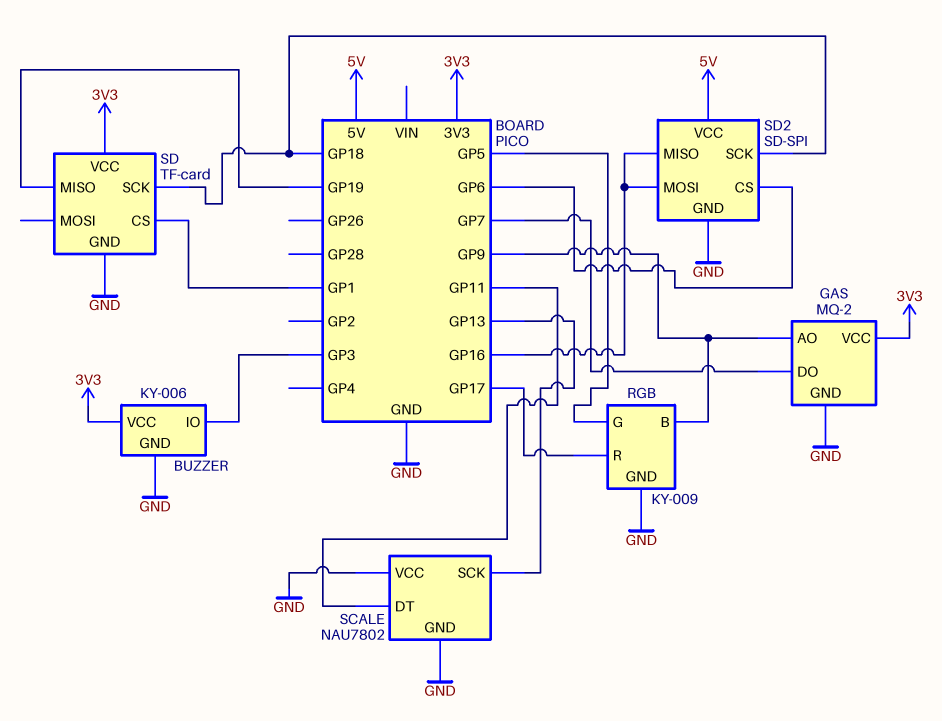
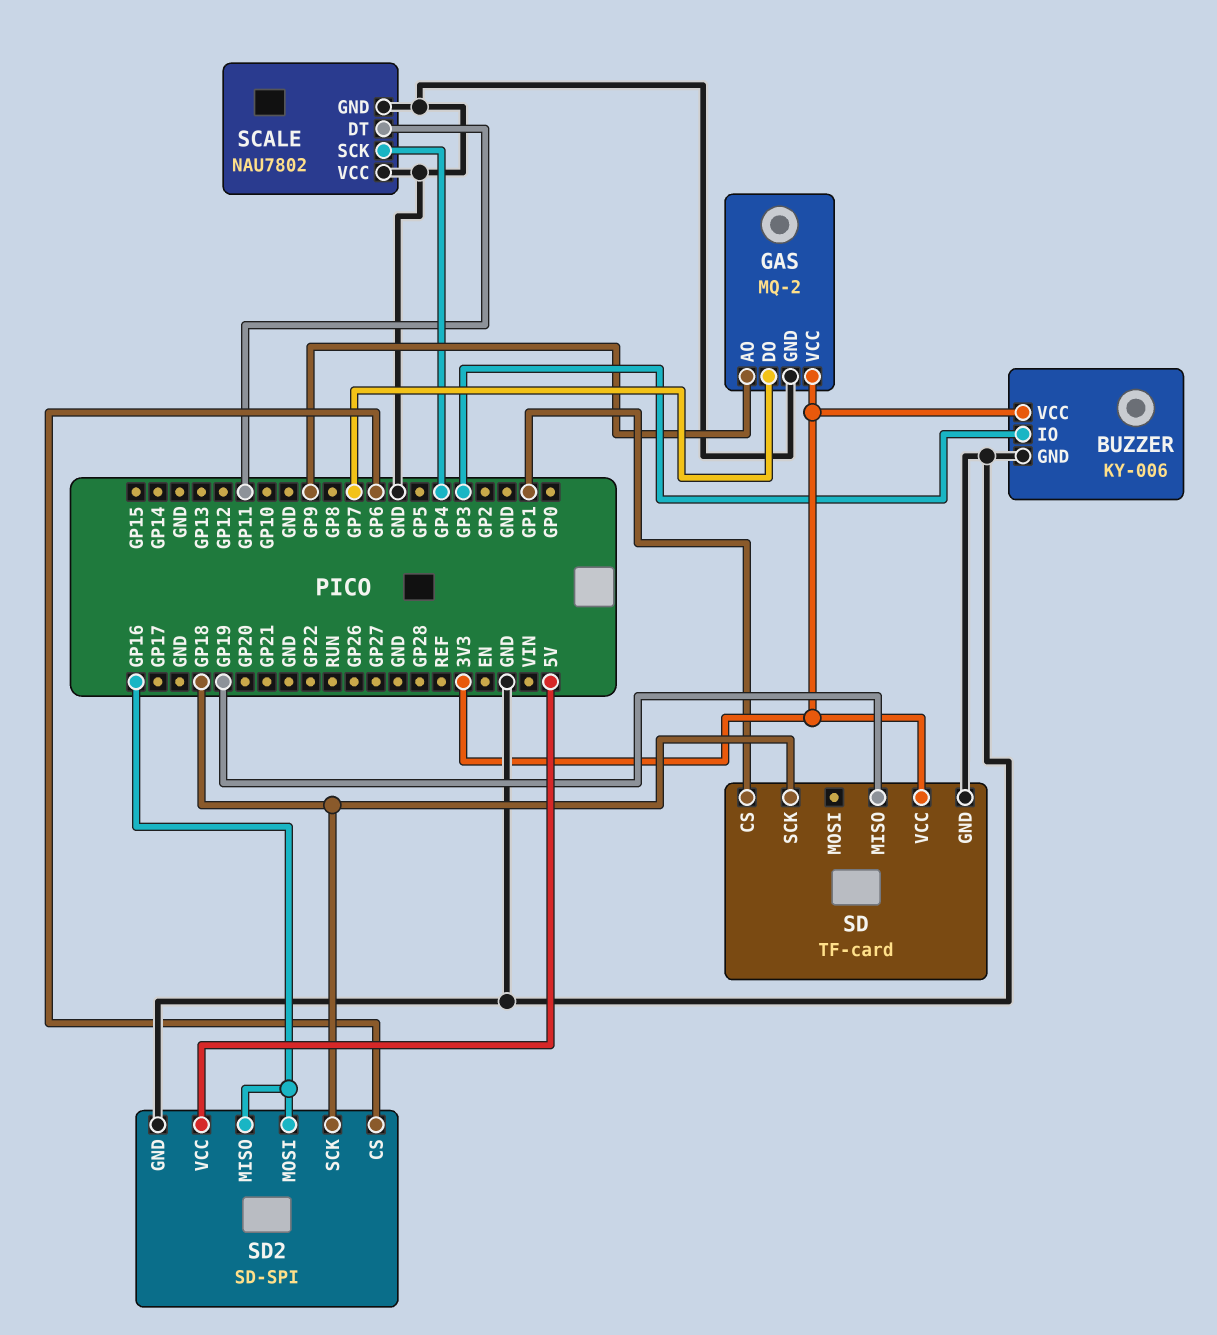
RGB: KY-009 -> none
RGB pin B: GP9 -> none
RGB pin G: GP5 -> none
RGB pin GND: GND -> none
RGB pin R: GP17 -> none
SCALE pin SCK: GP13 -> GP4

